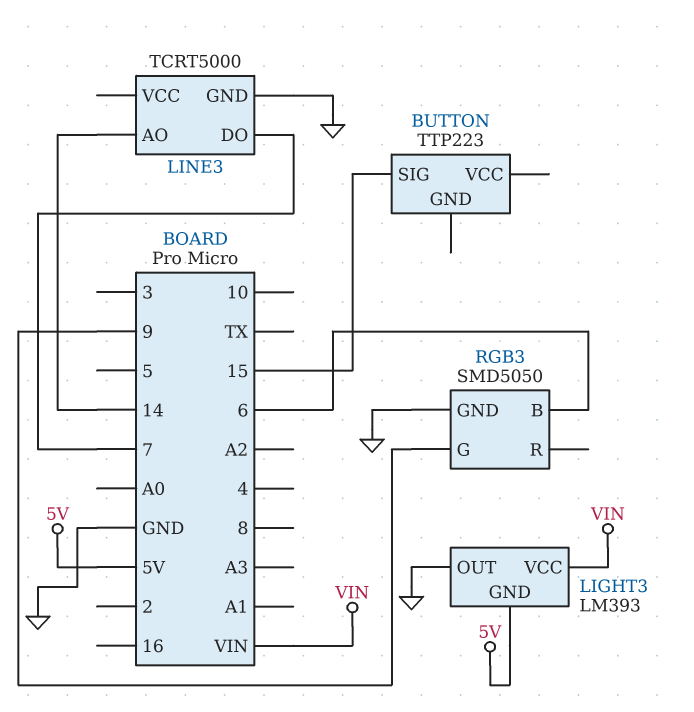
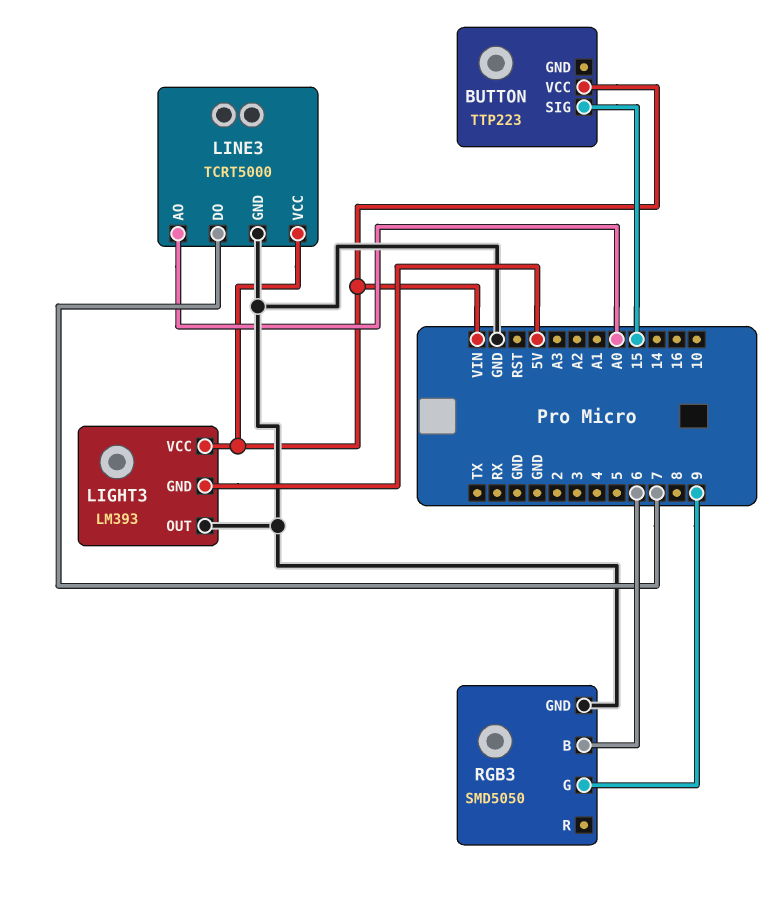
BUTTON pin VCC: none -> VIN
LINE3 pin AO: 14 -> A0
LINE3 pin VCC: none -> VIN

